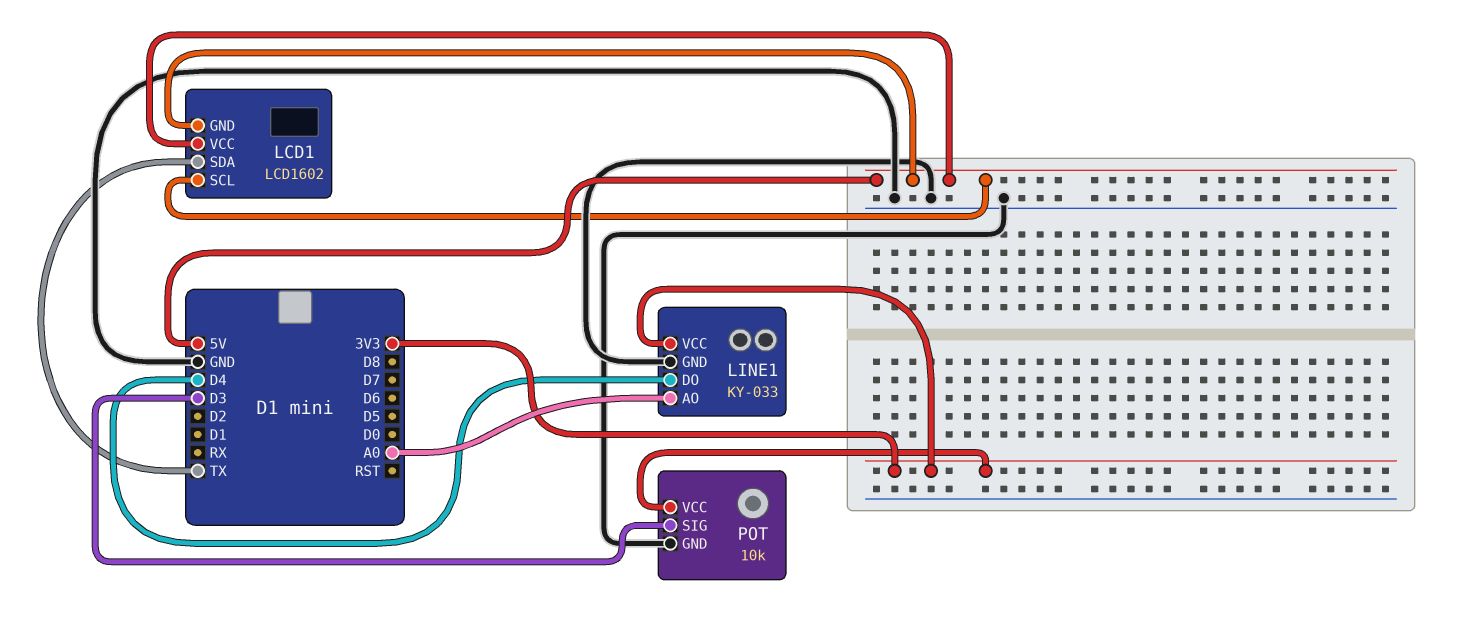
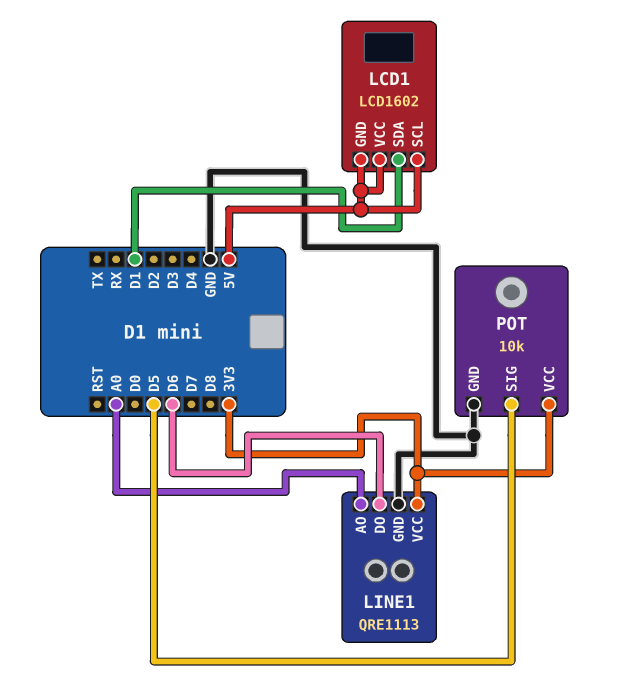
LCD1 pin SDA: TX -> D1
LINE1: KY-033 -> QRE1113
LINE1 pin DO: D4 -> D6
POT pin SIG: D3 -> D5

